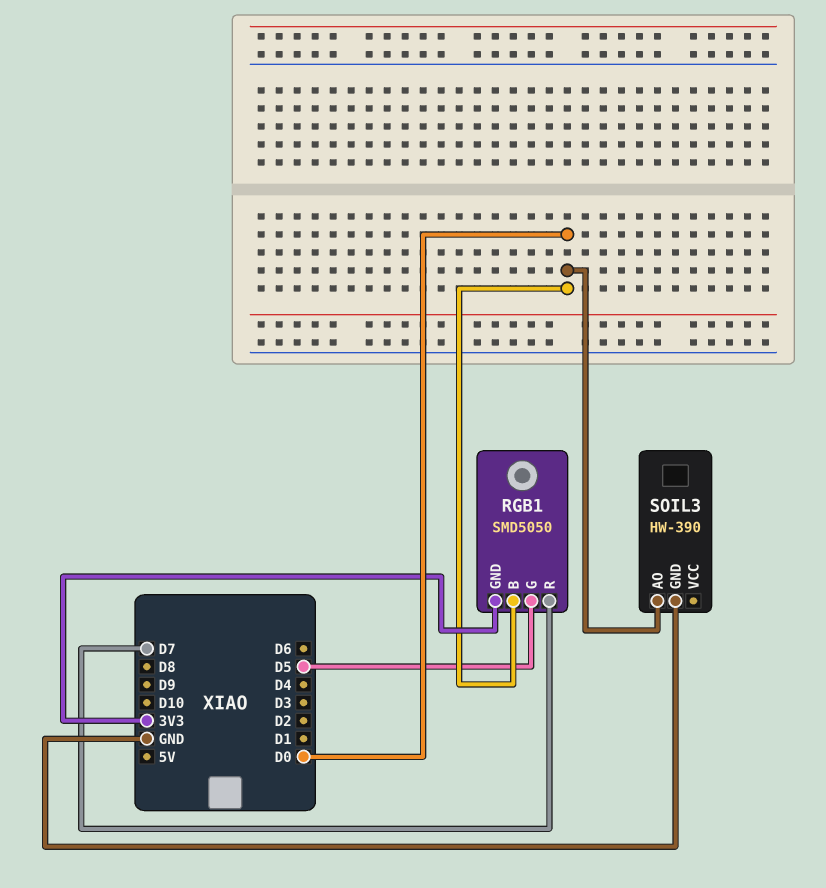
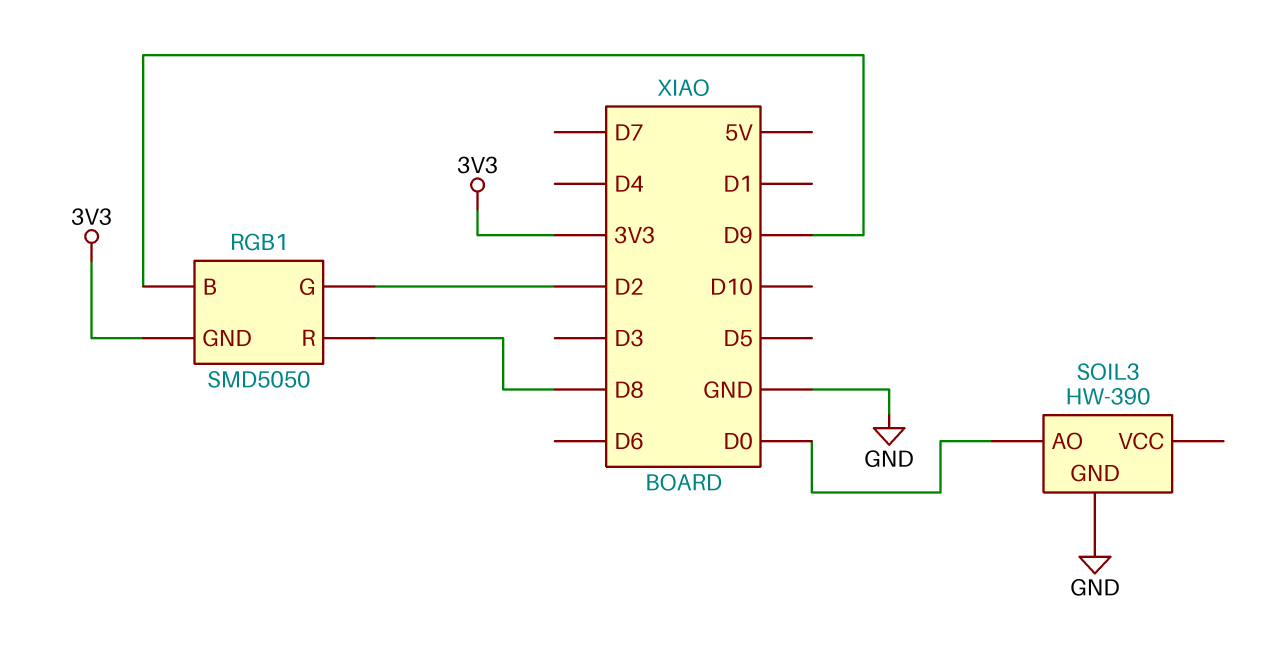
RGB1 pin B: D0 -> D9
RGB1 pin G: D5 -> D2
RGB1 pin R: D7 -> D8

